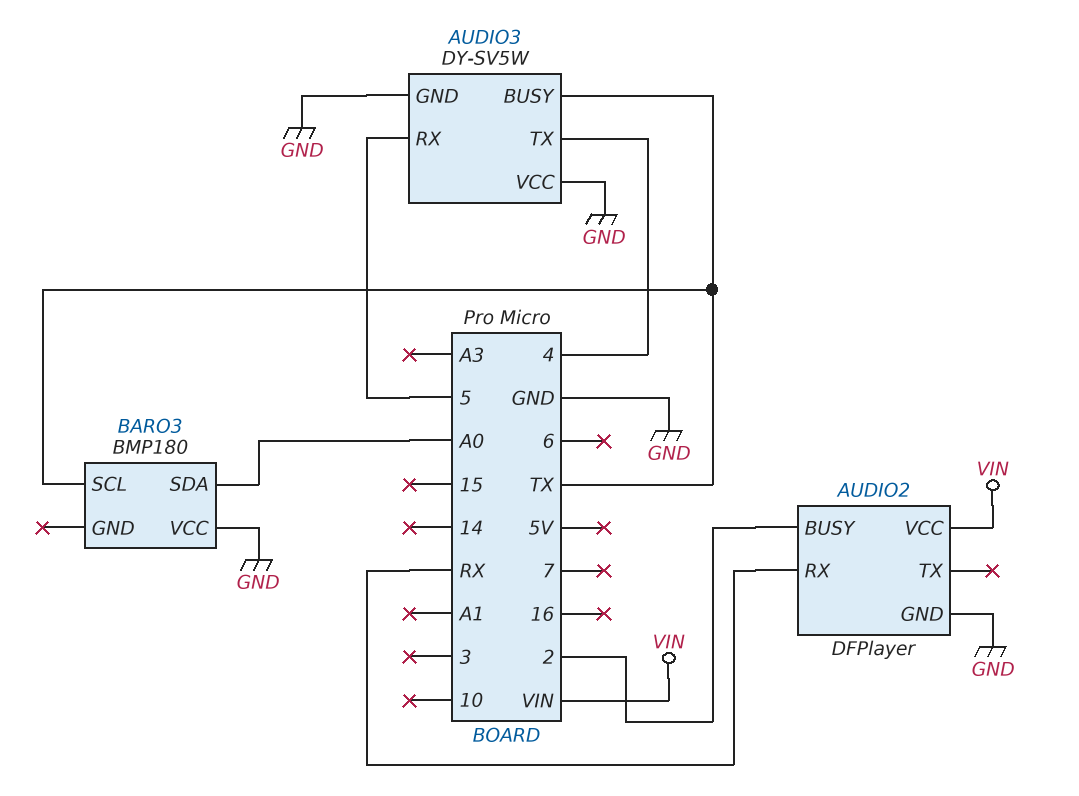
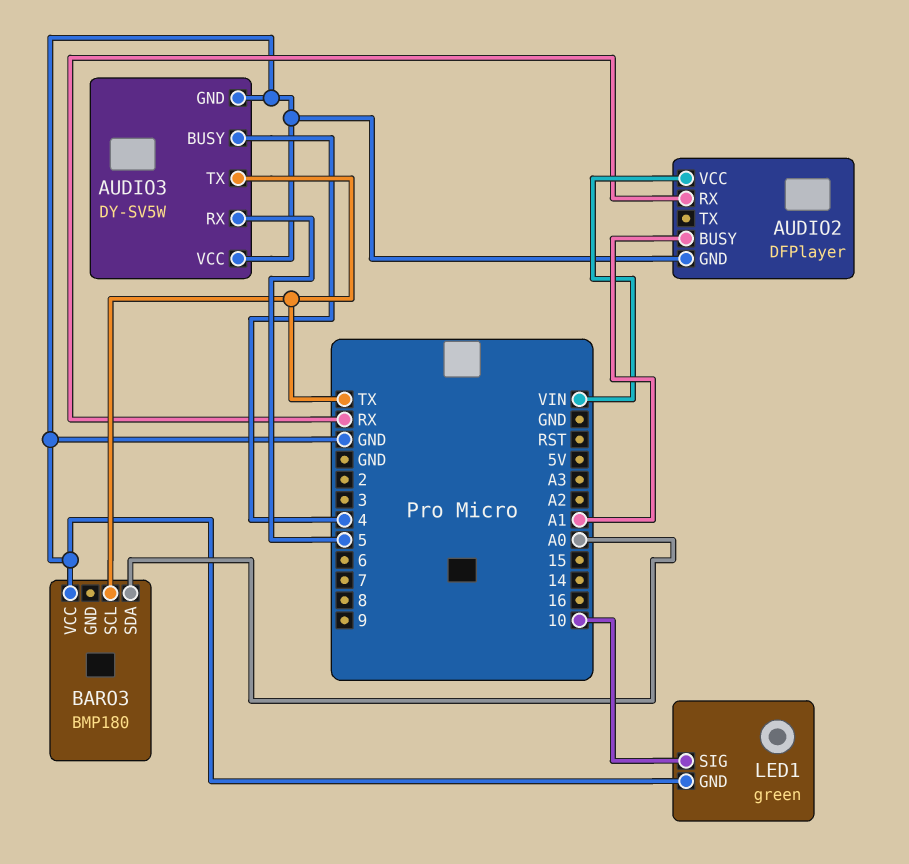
AUDIO2 pin BUSY: 2 -> A1
AUDIO3 pin BUSY: TX -> 4
AUDIO3 pin TX: 4 -> TX
LED1: none -> green
LED1 pin GND: none -> GND
LED1 pin SIG: none -> 10

